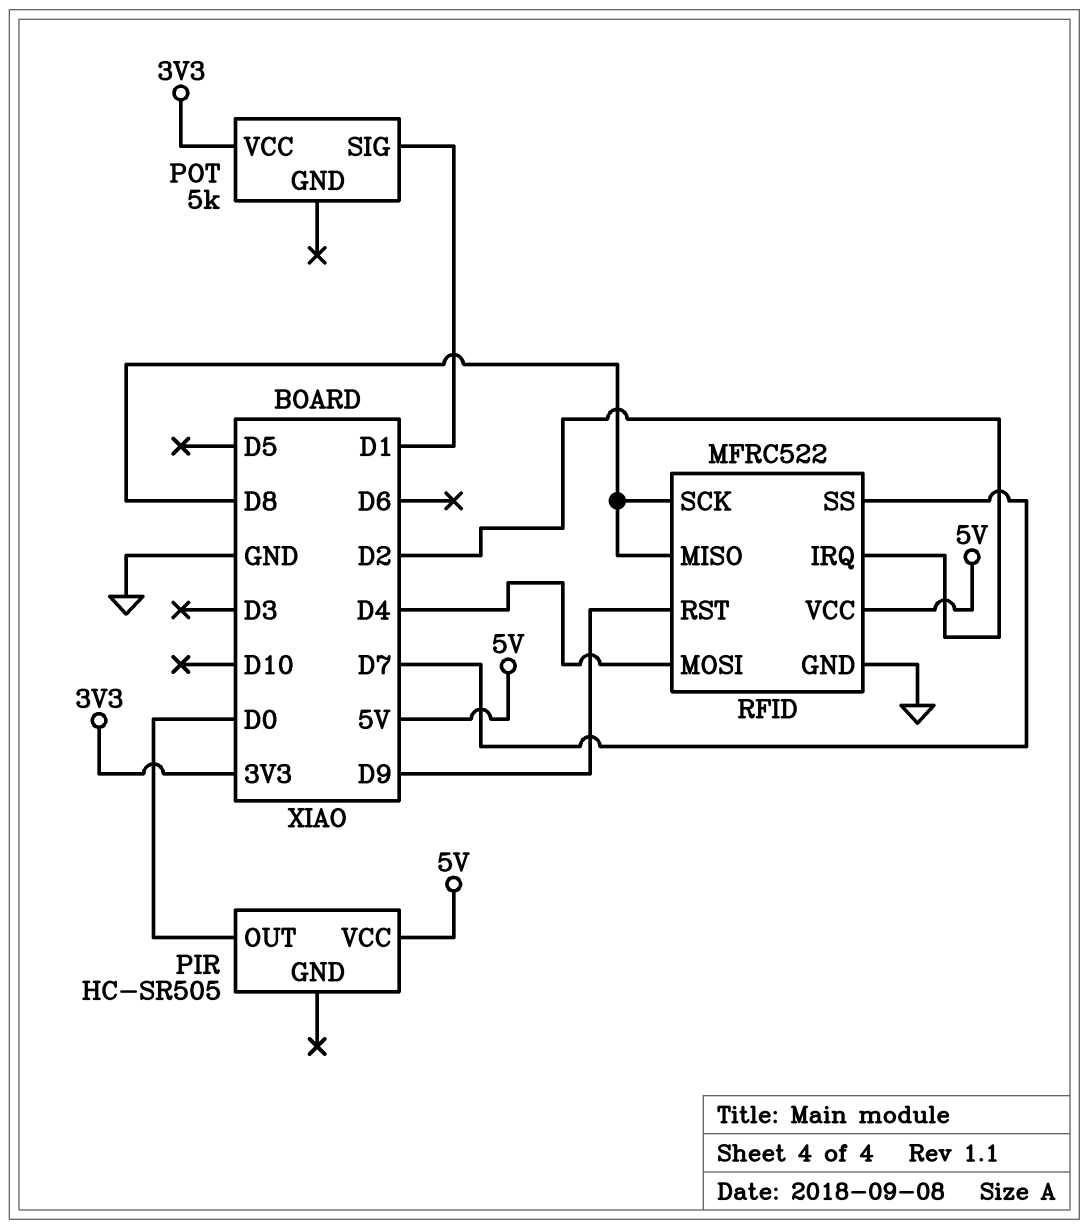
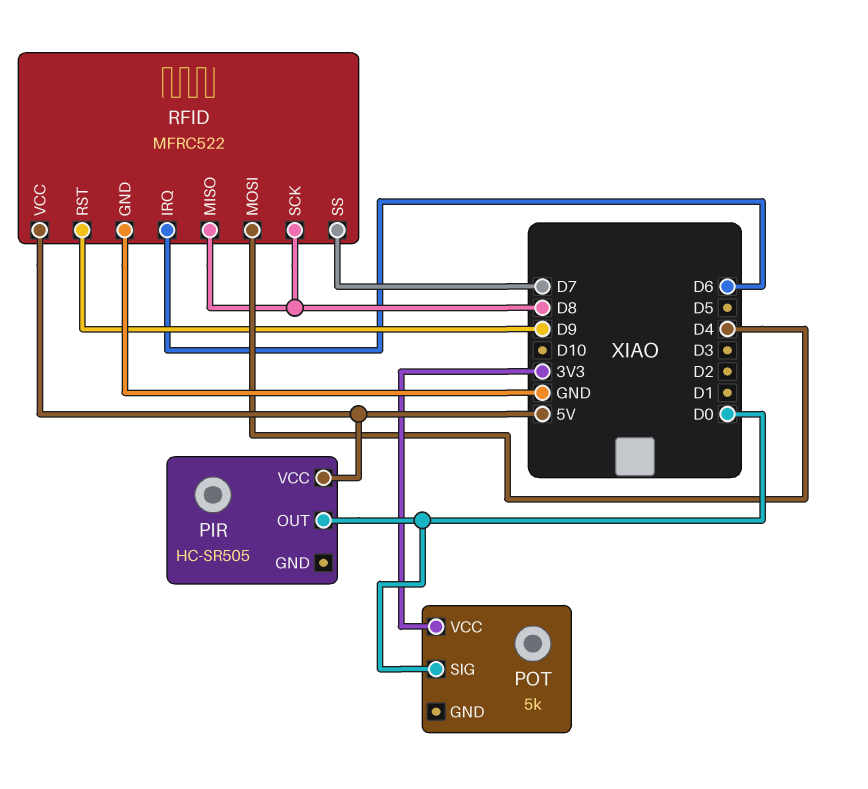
POT pin SIG: D1 -> D0
RFID pin IRQ: D2 -> D6

